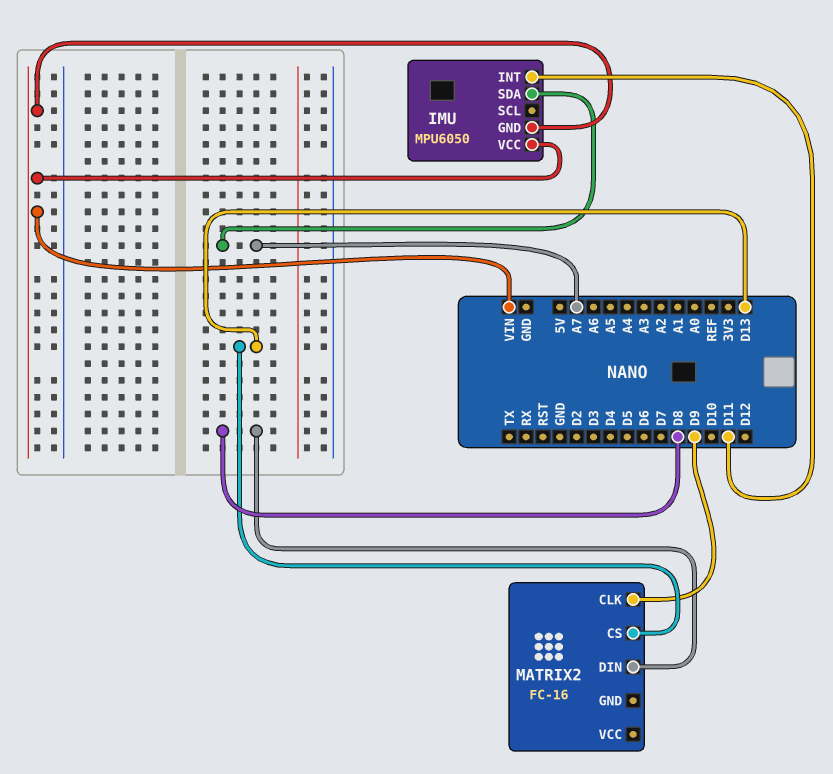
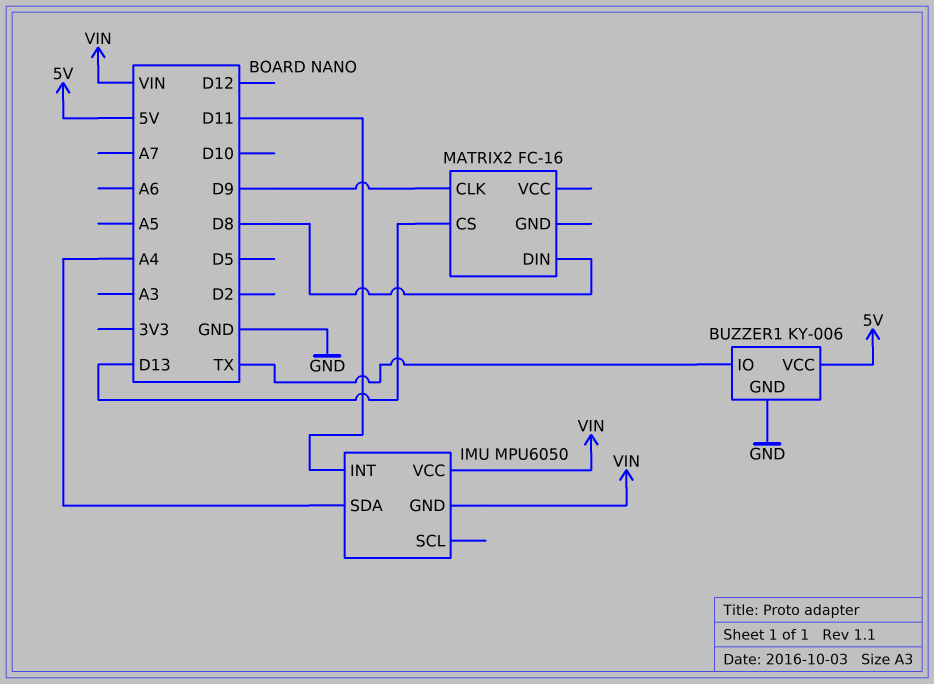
BUZZER1: none -> KY-006
BUZZER1 pin GND: none -> GND
BUZZER1 pin IO: none -> TX
BUZZER1 pin VCC: none -> 5V
IMU pin SDA: A7 -> A4

